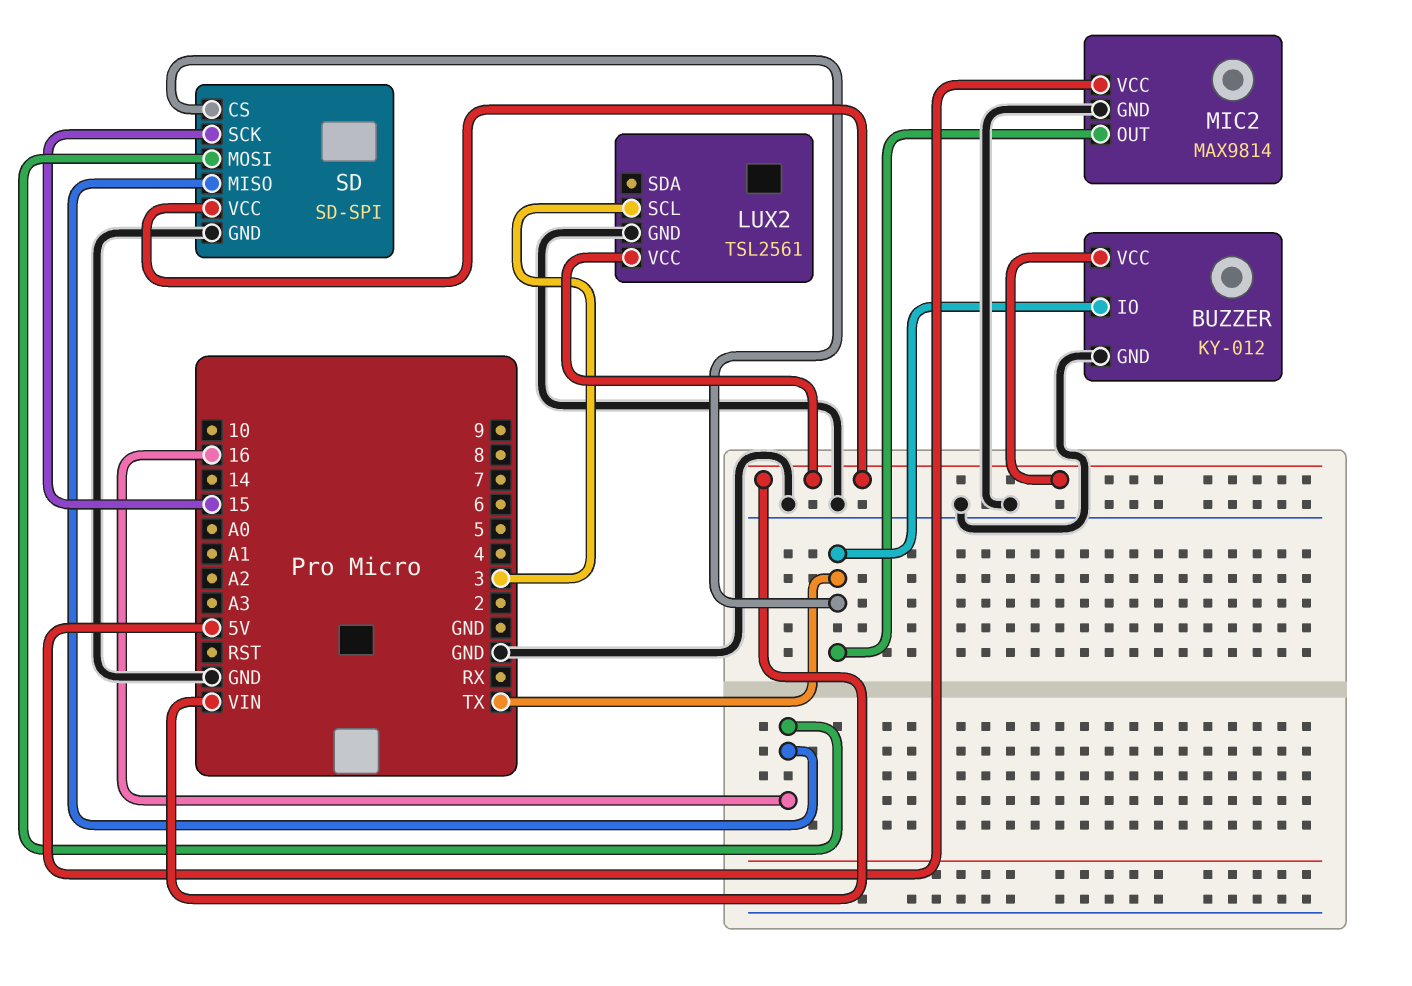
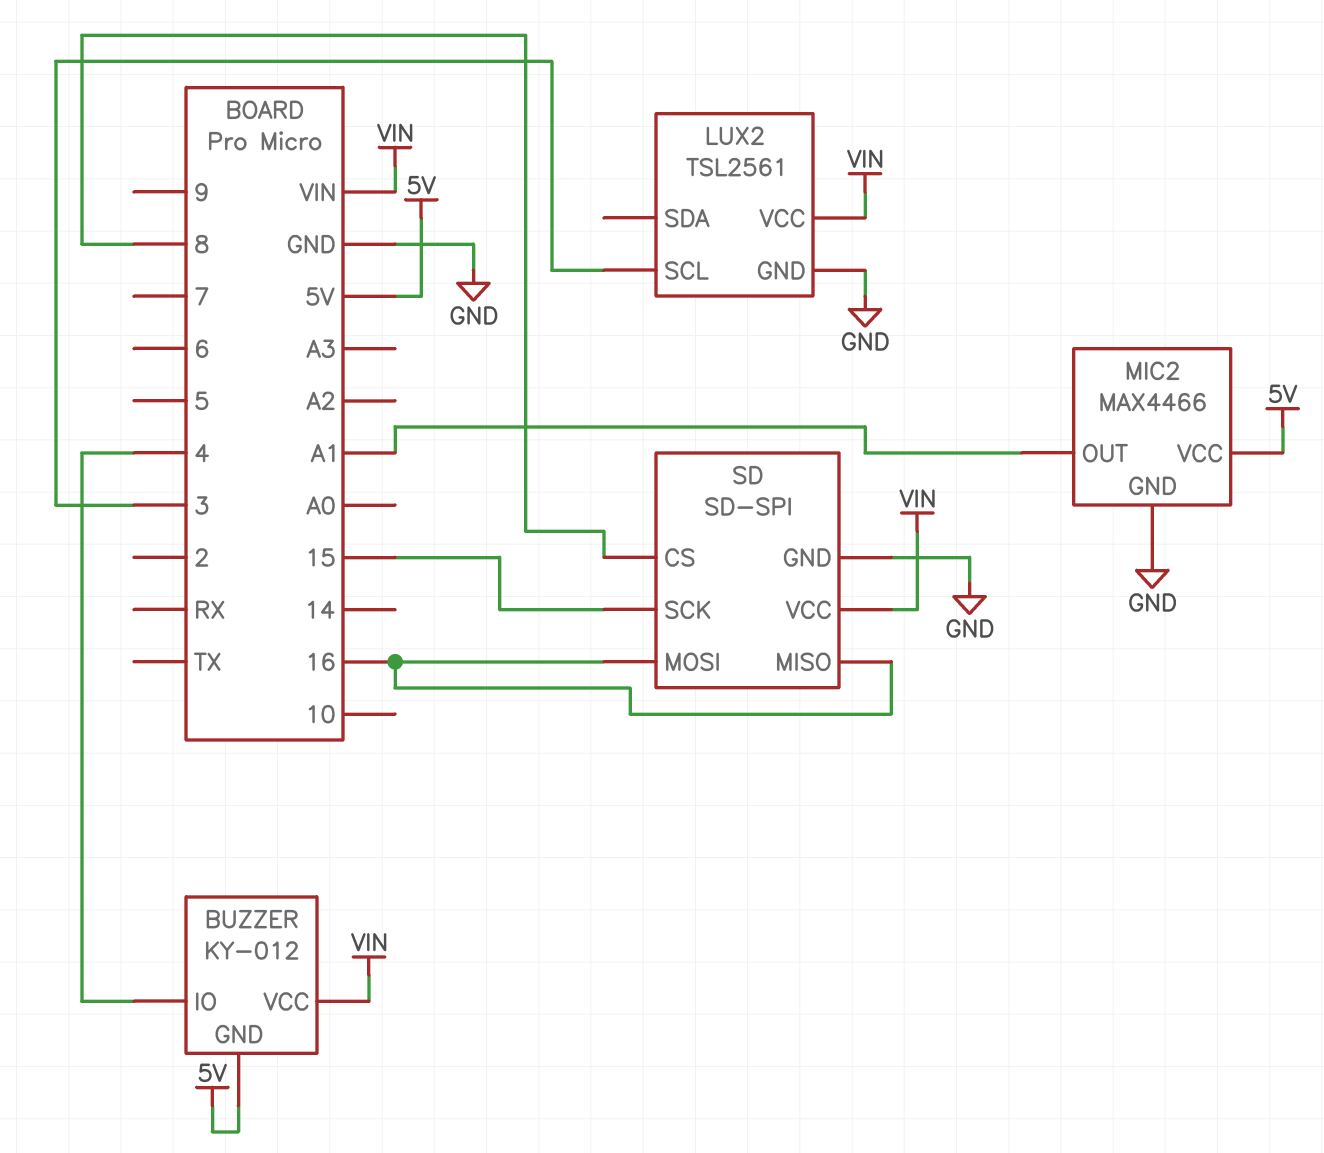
BUZZER pin GND: GND -> 5V
BUZZER pin IO: TX -> 4
MIC2: MAX9814 -> MAX4466
MIC2 pin OUT: TX -> A1
SD pin CS: TX -> 8

